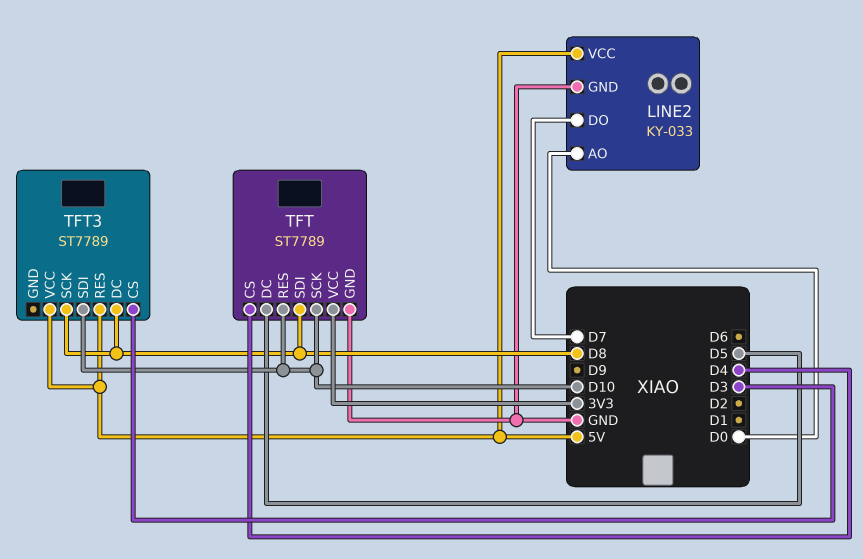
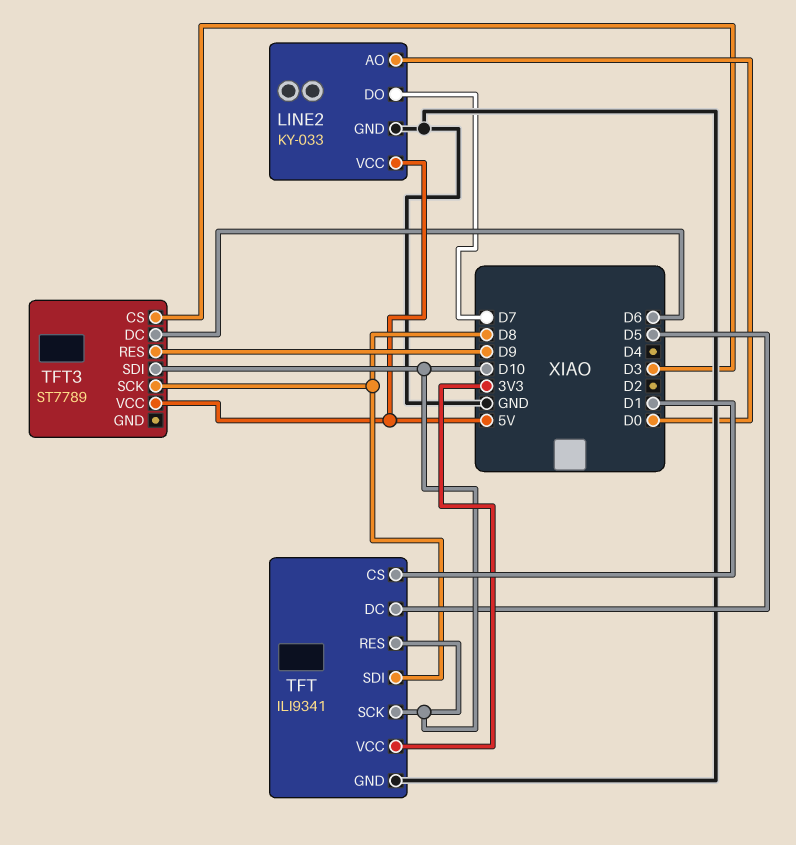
TFT: ST7789 -> ILI9341
TFT pin CS: D4 -> D1
TFT3 pin DC: D8 -> D6
TFT3 pin RES: 5V -> D9

